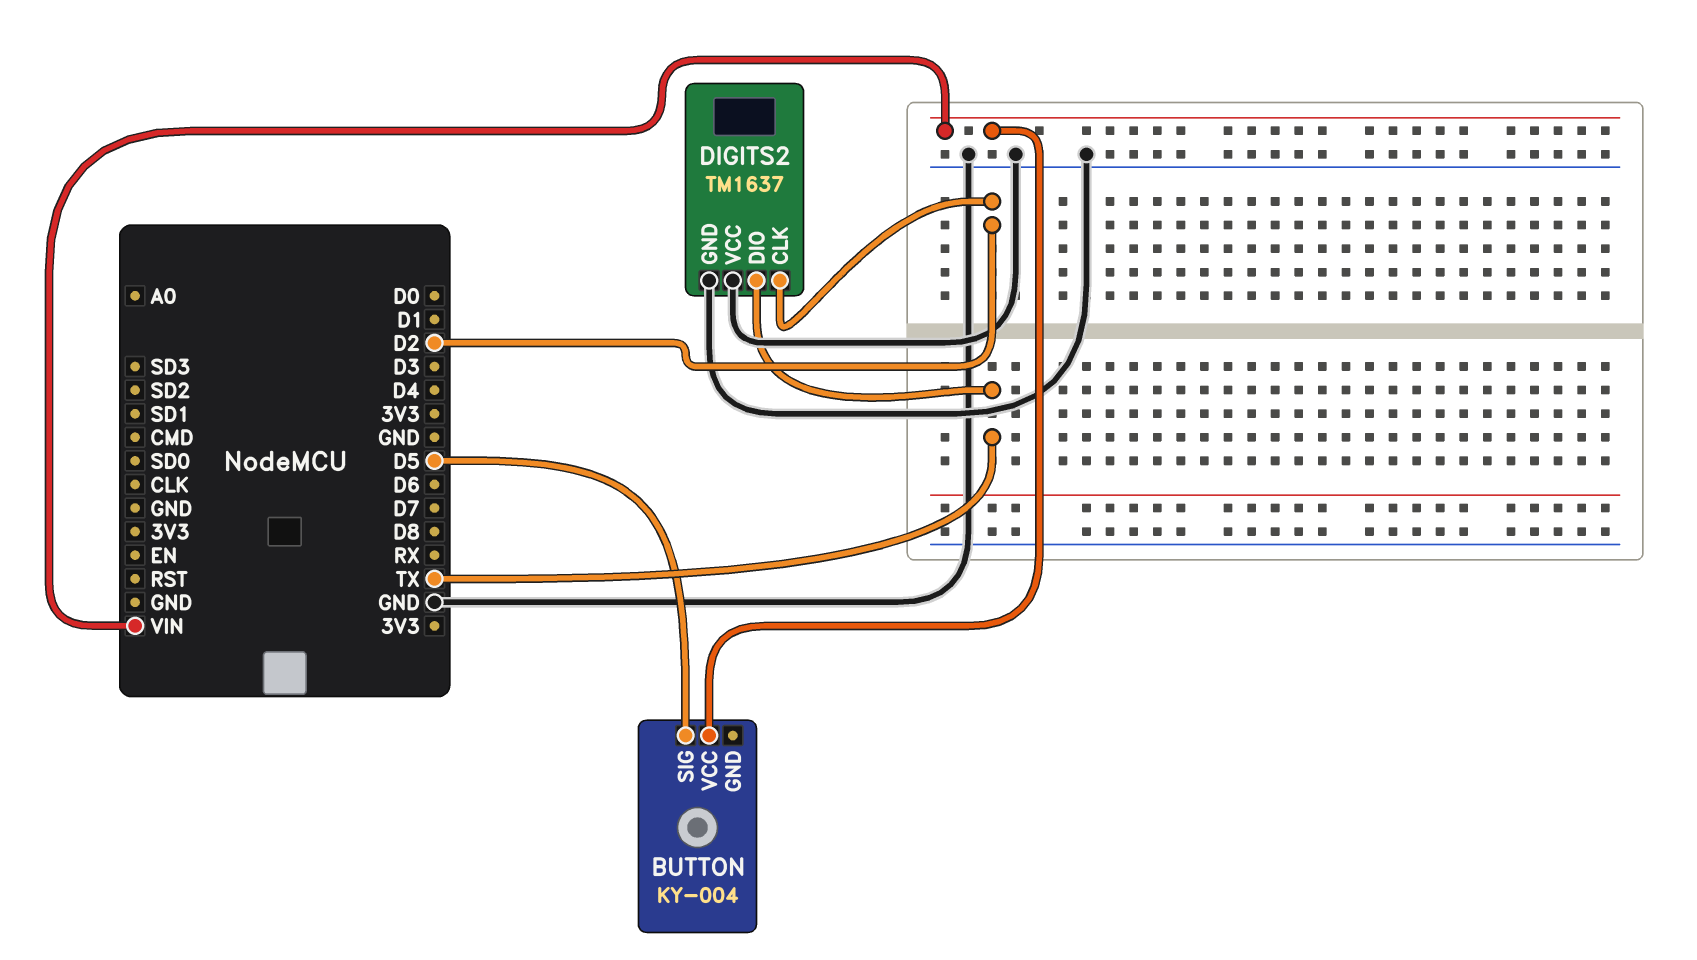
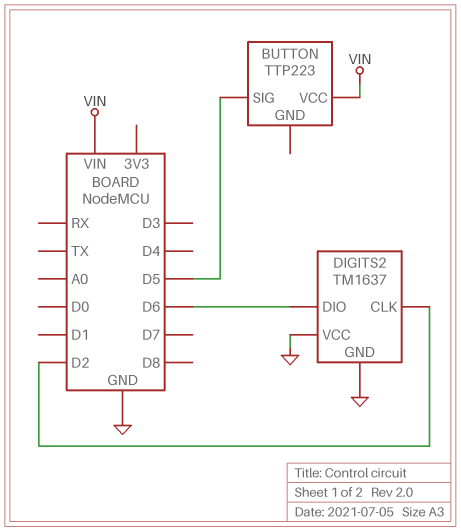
BUTTON: KY-004 -> TTP223
DIGITS2 pin DIO: TX -> D6

